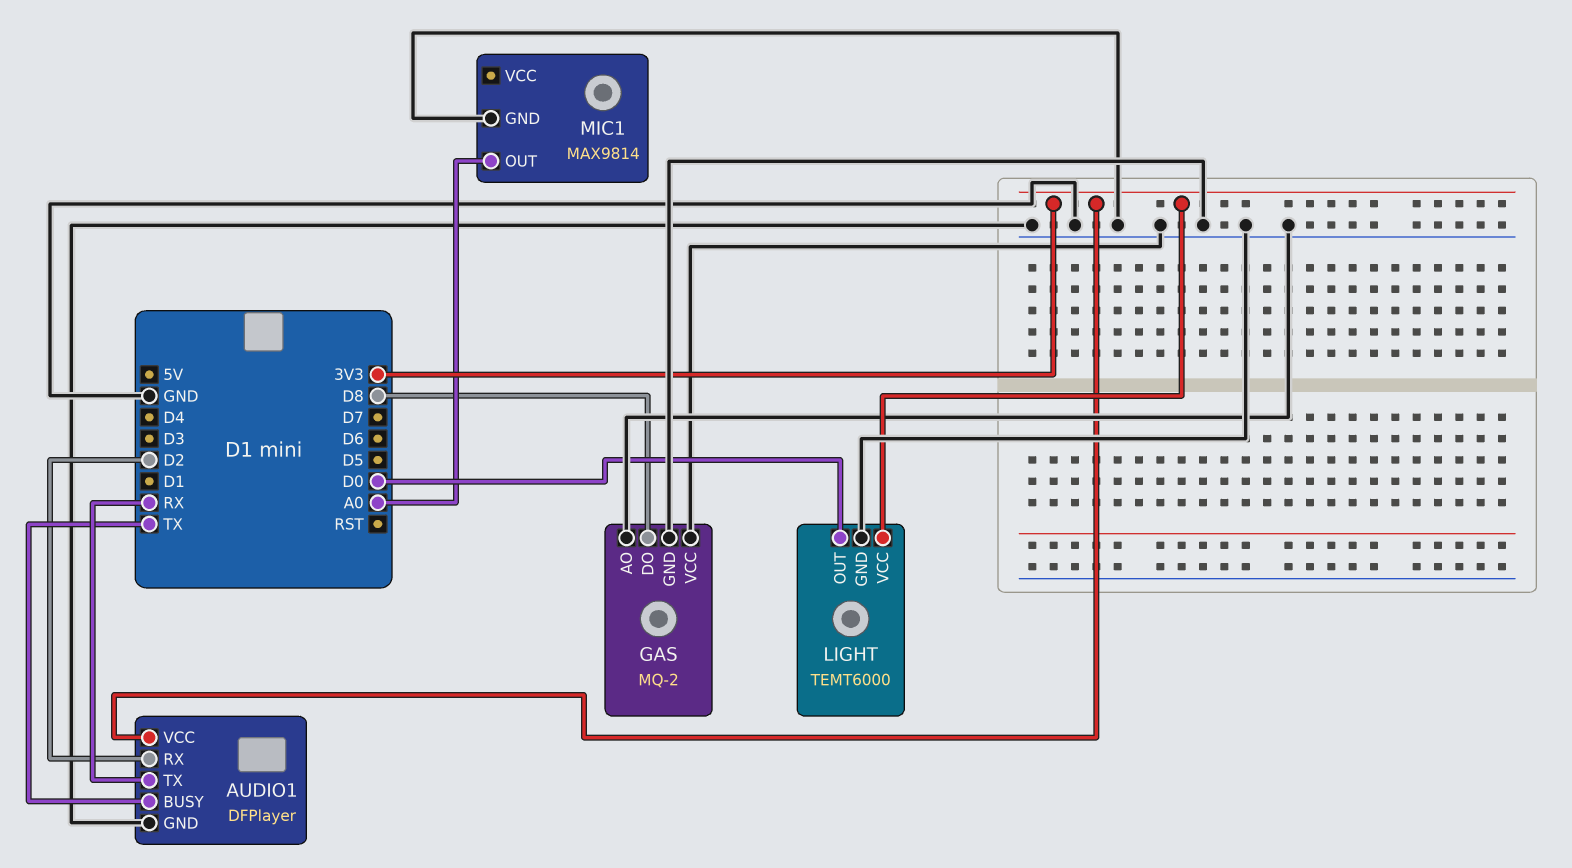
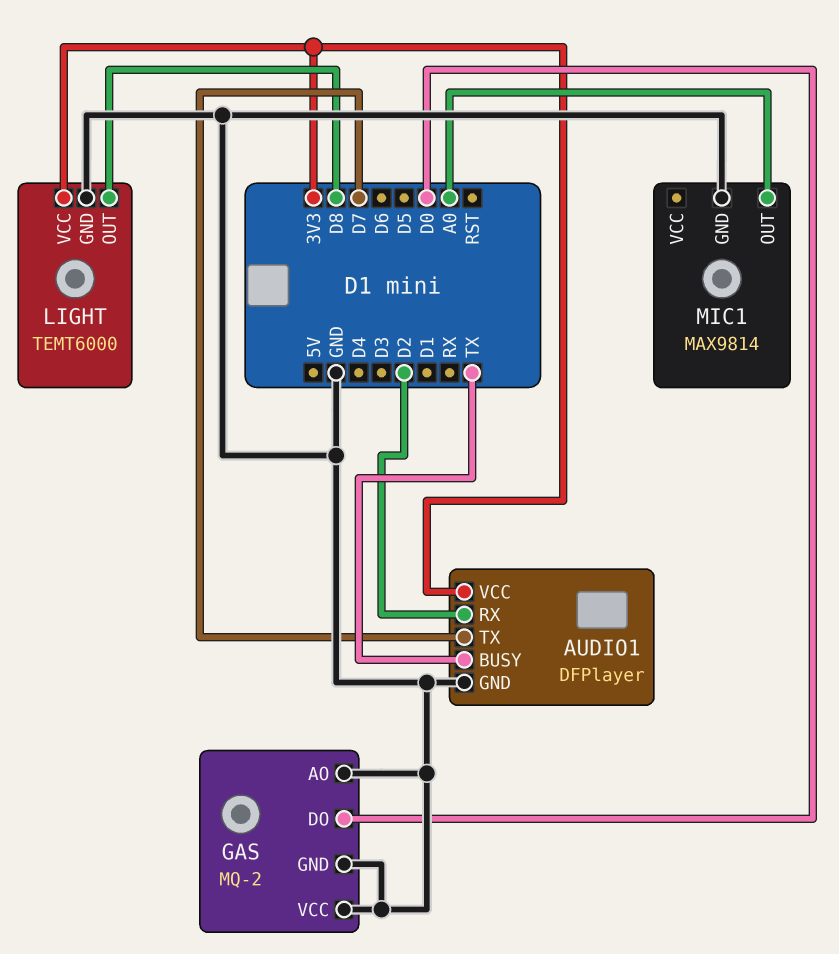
AUDIO1 pin TX: RX -> D7
GAS pin DO: D8 -> D0
LIGHT pin OUT: D0 -> D8

